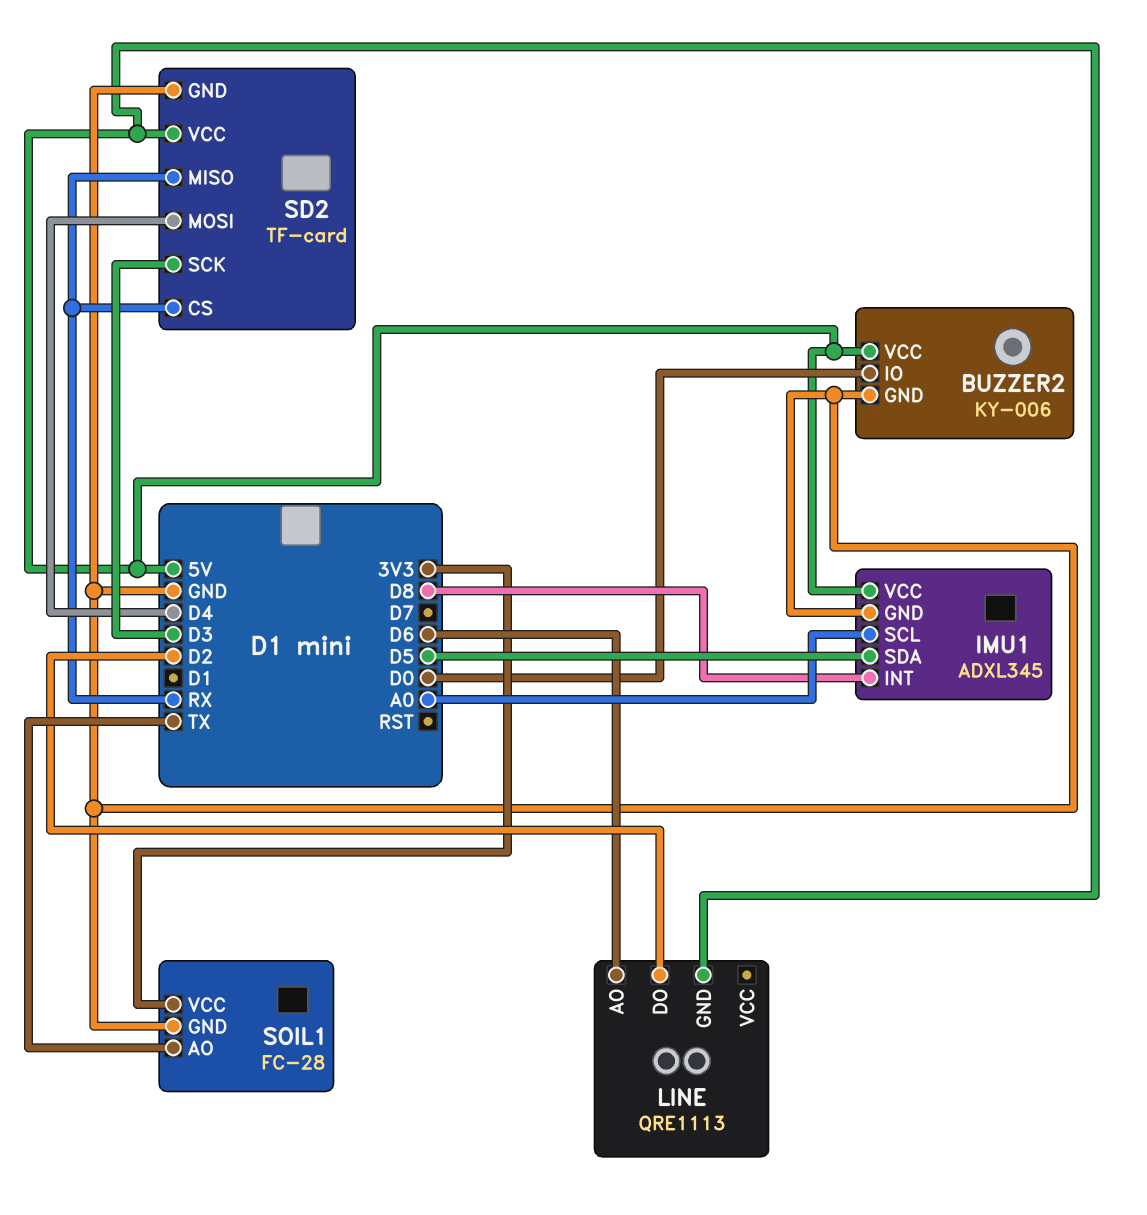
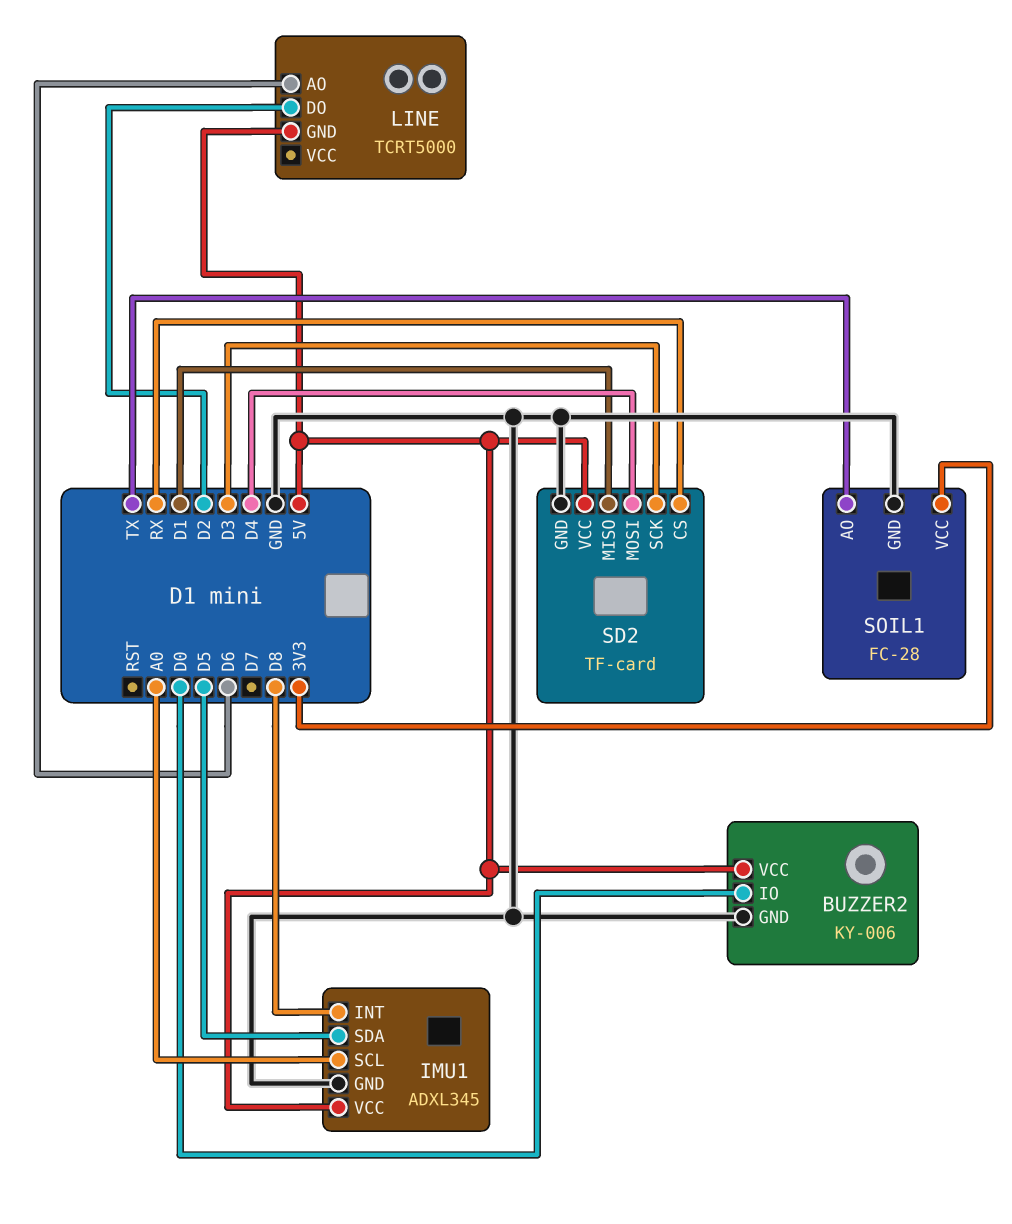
LINE: QRE1113 -> TCRT5000
SD2 pin MISO: RX -> D1

